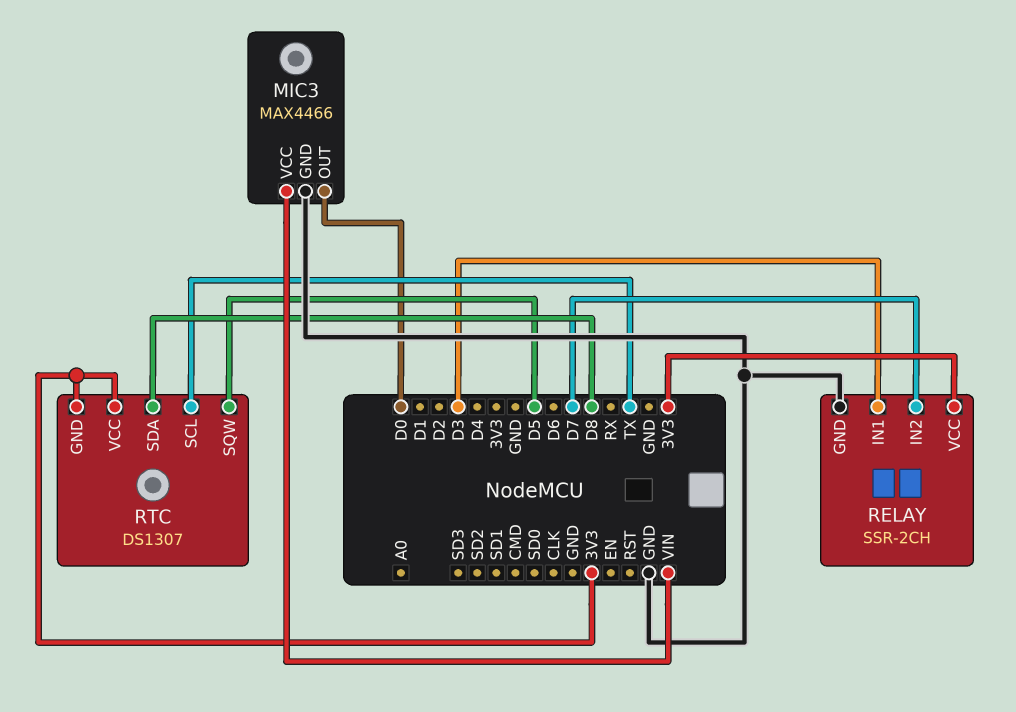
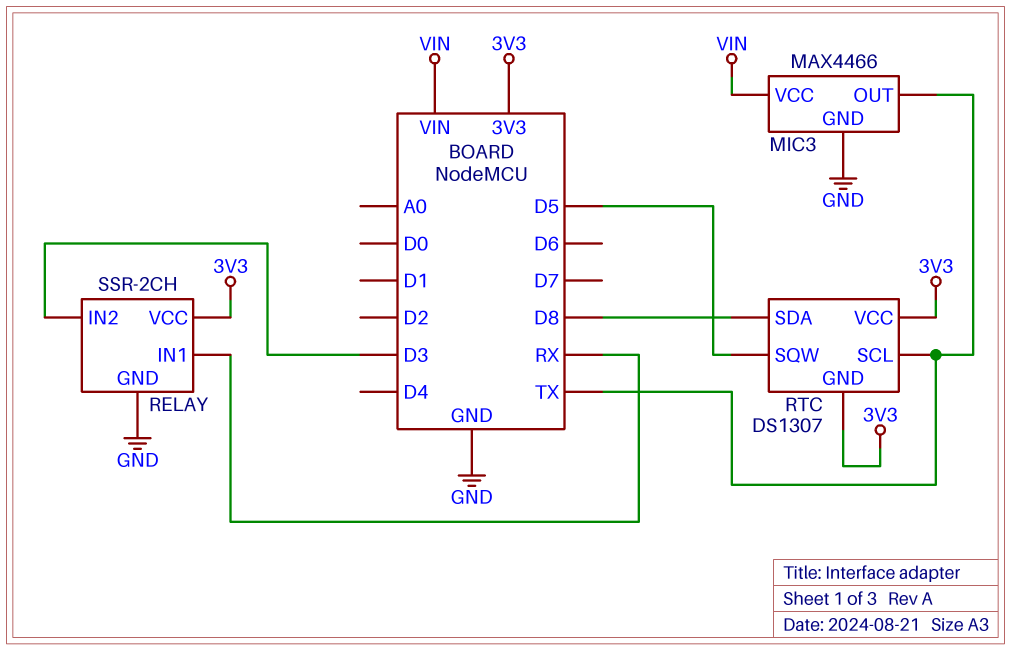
MIC3 pin OUT: D0 -> TX
RELAY pin IN1: D3 -> RX
RELAY pin IN2: D7 -> D3

